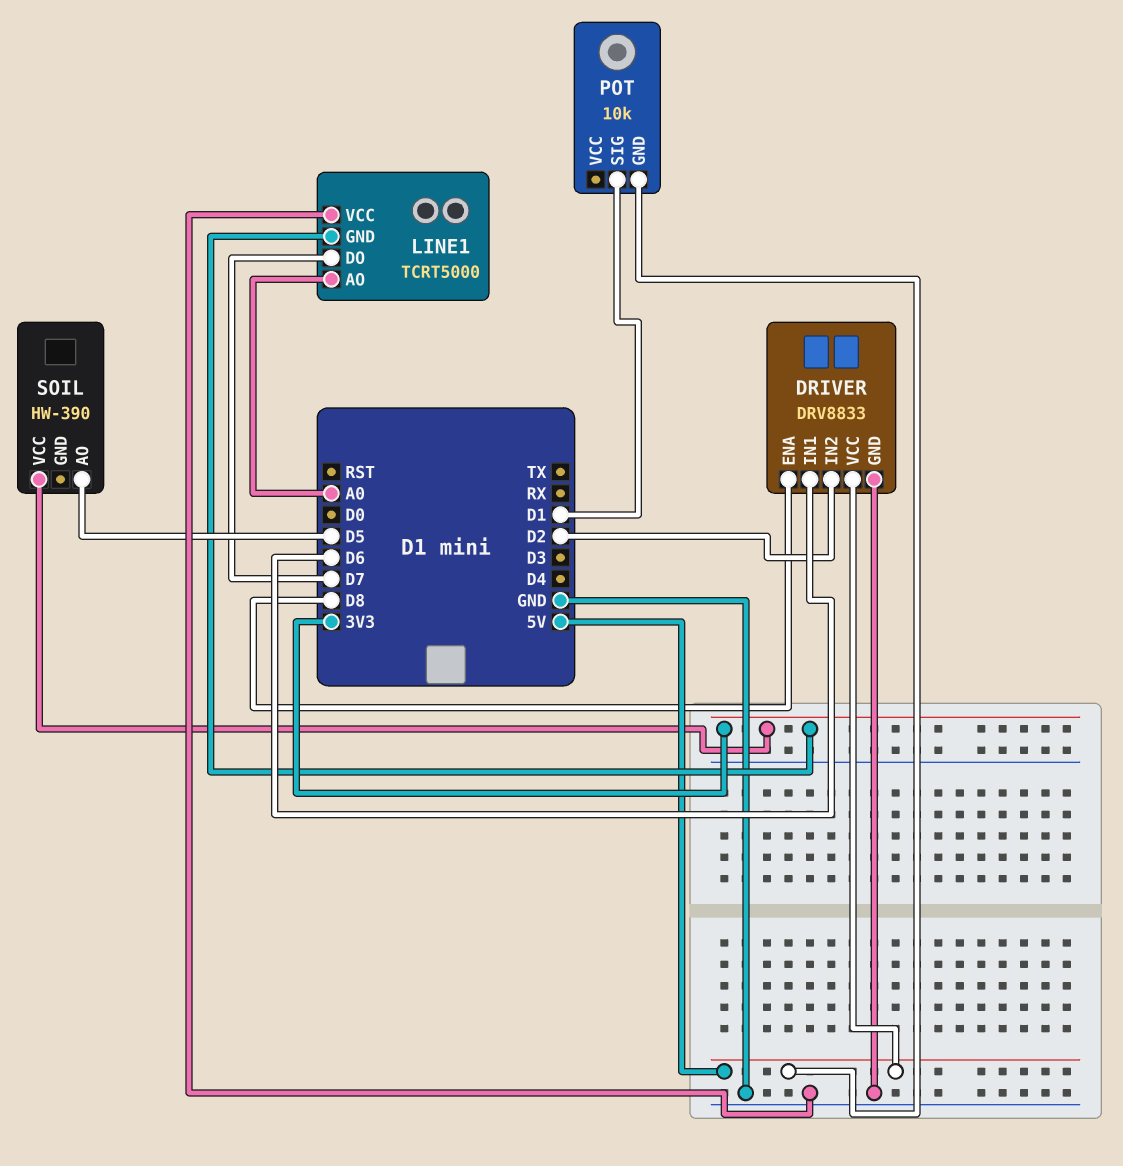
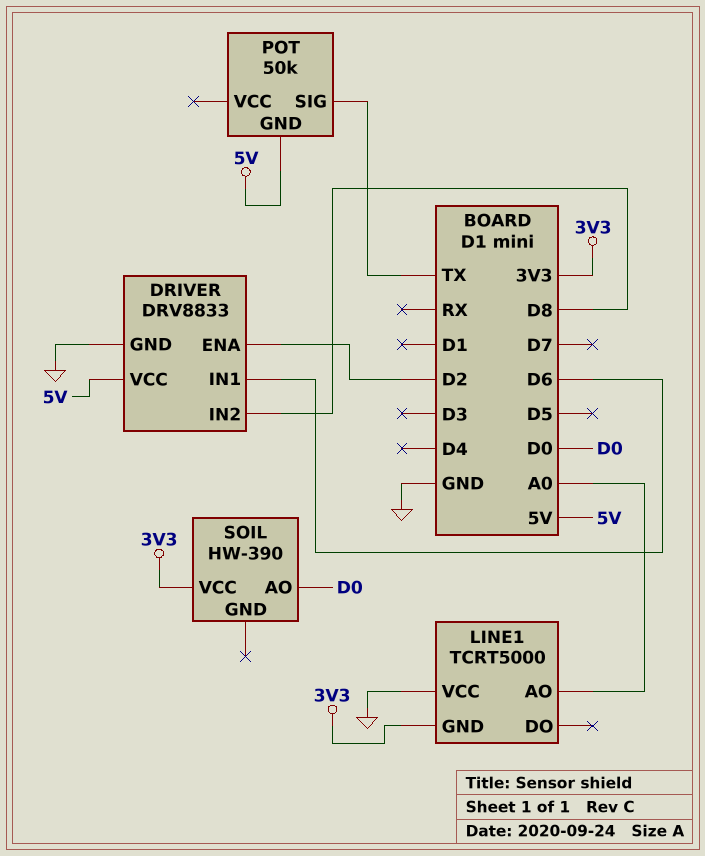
DRIVER pin ENA: D8 -> D2
DRIVER pin IN2: D2 -> D8
LINE1 pin DO: D7 -> none
POT: 10k -> 50k
POT pin SIG: D1 -> TX
SOIL pin AO: D5 -> D0

